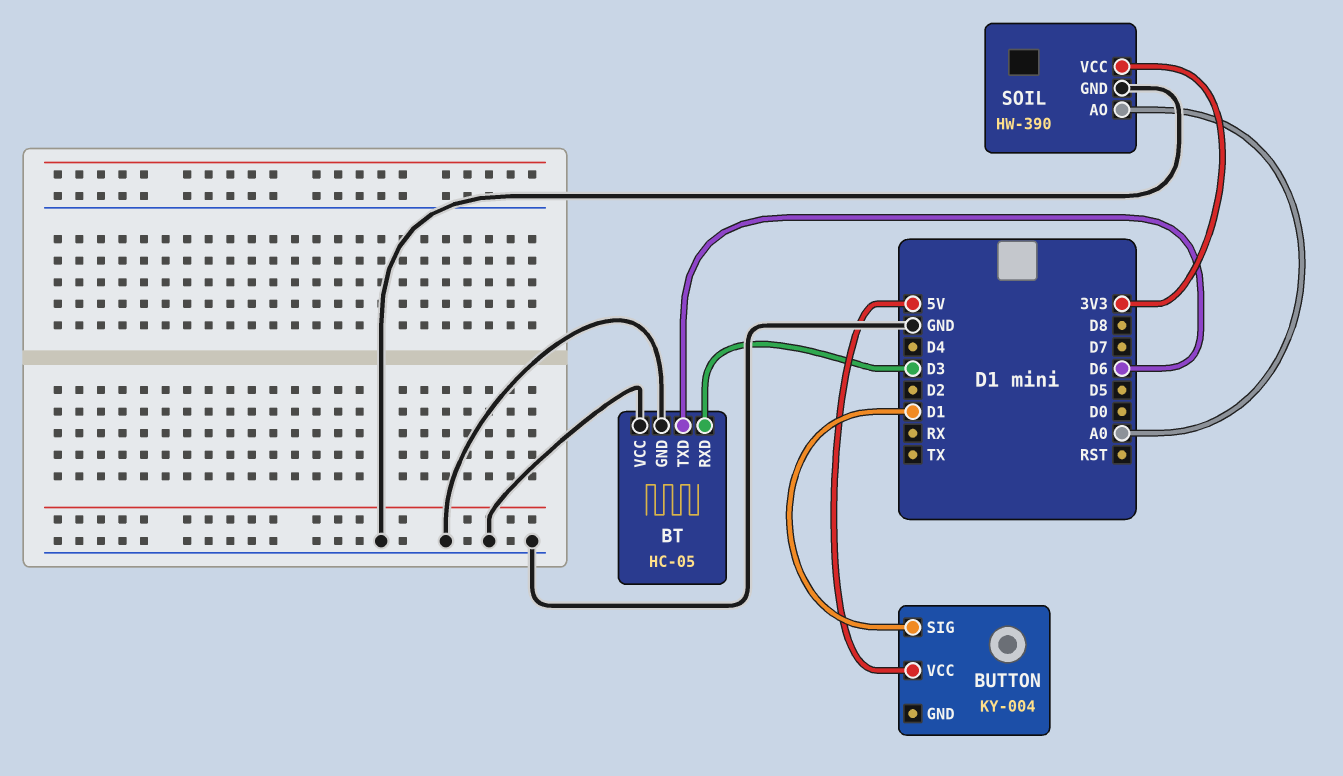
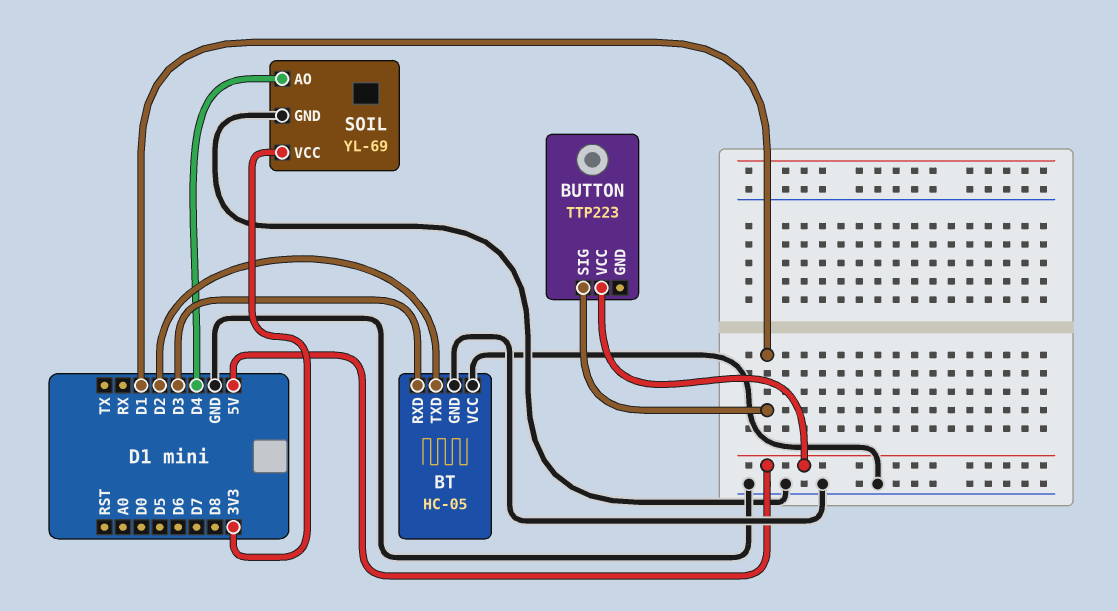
BT pin TXD: D6 -> D2
BUTTON: KY-004 -> TTP223
SOIL: HW-390 -> YL-69
SOIL pin AO: A0 -> D4

